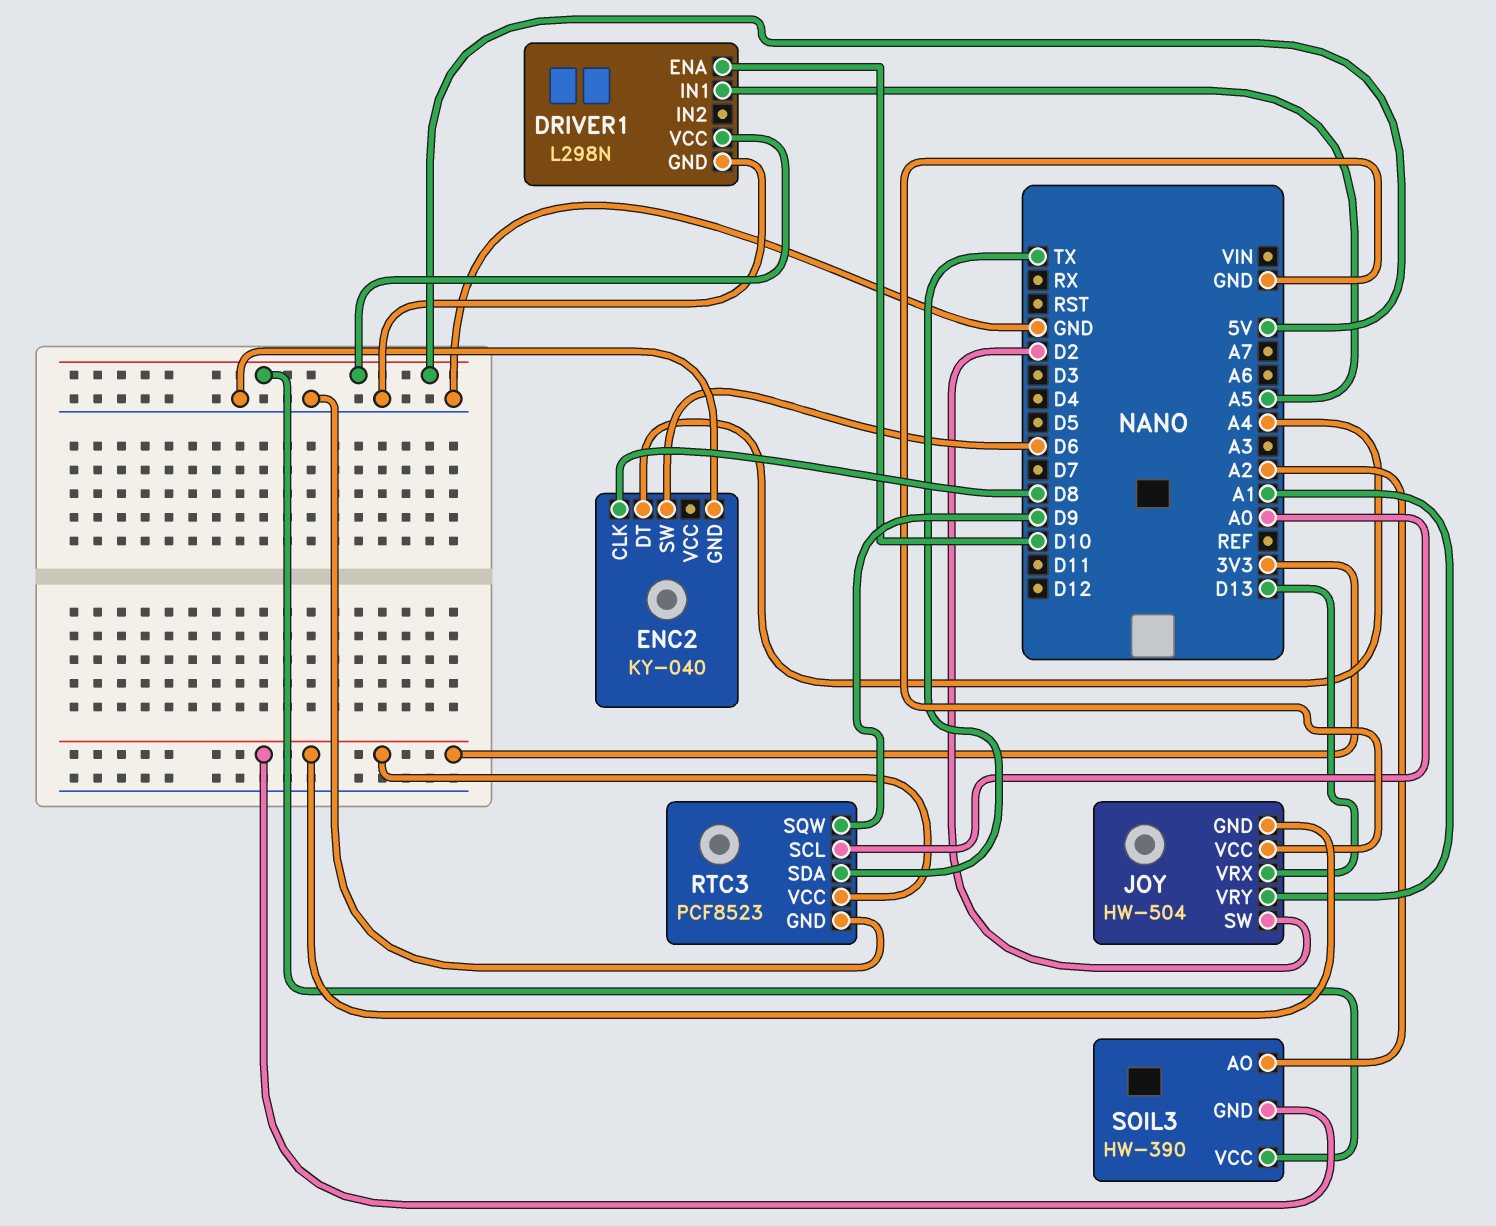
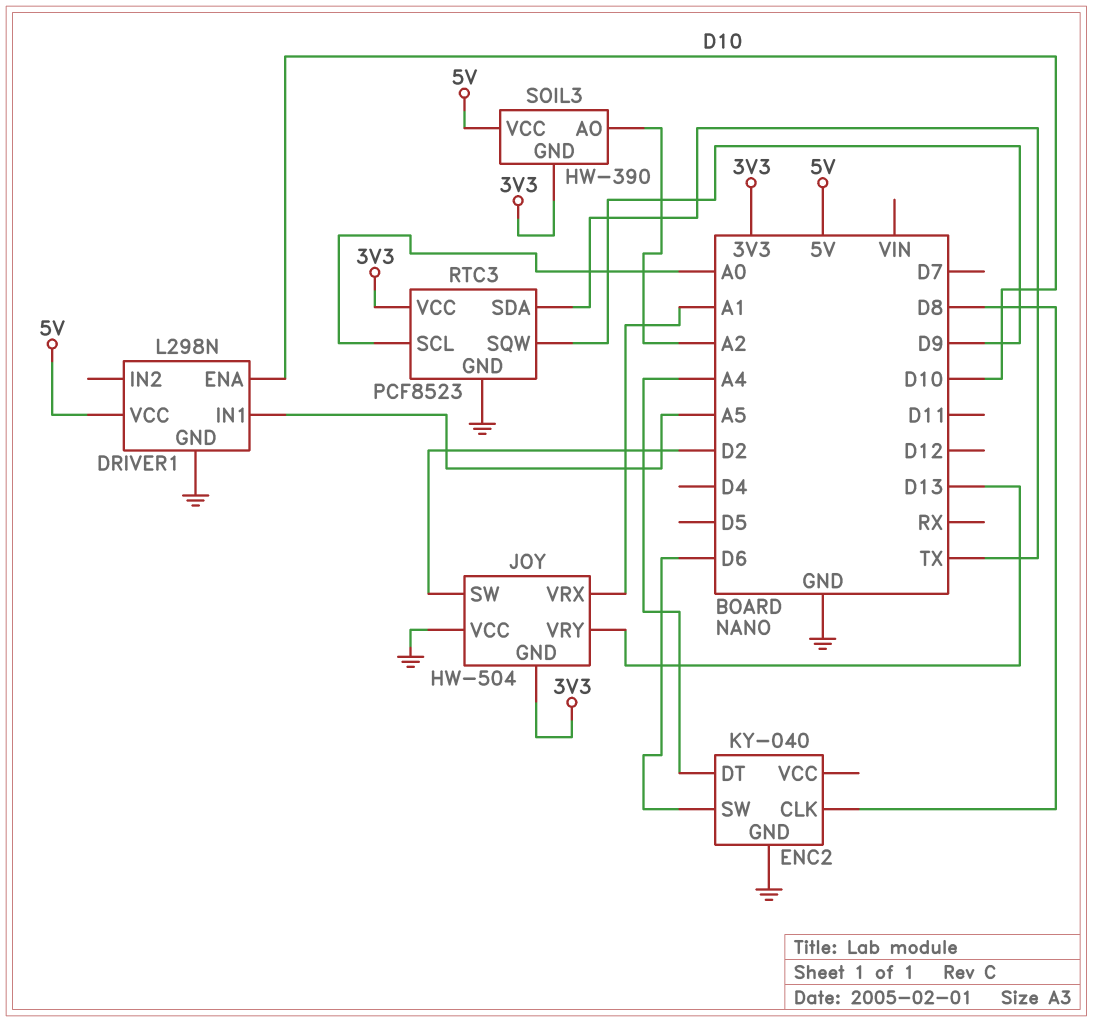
JOY pin VRX: D13 -> A1
JOY pin VRY: A1 -> D13

